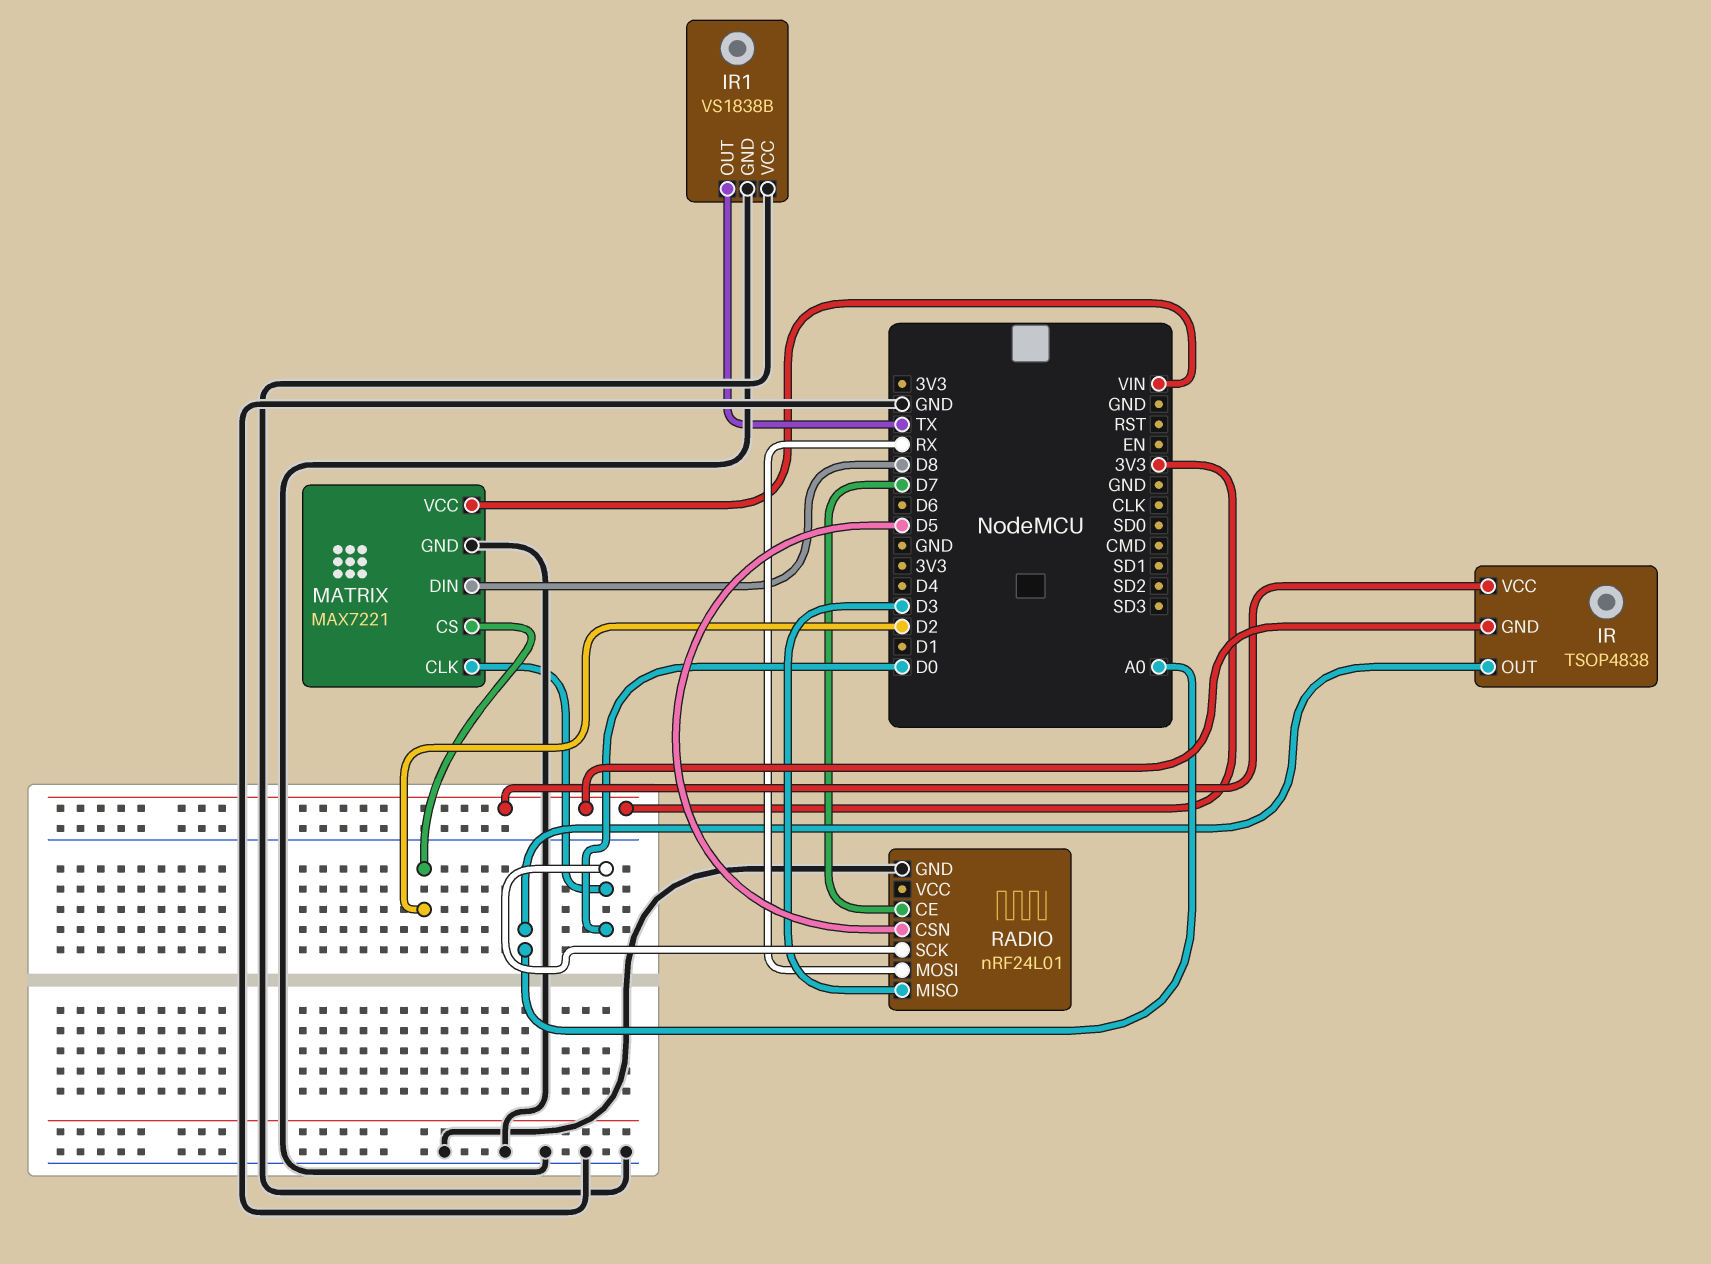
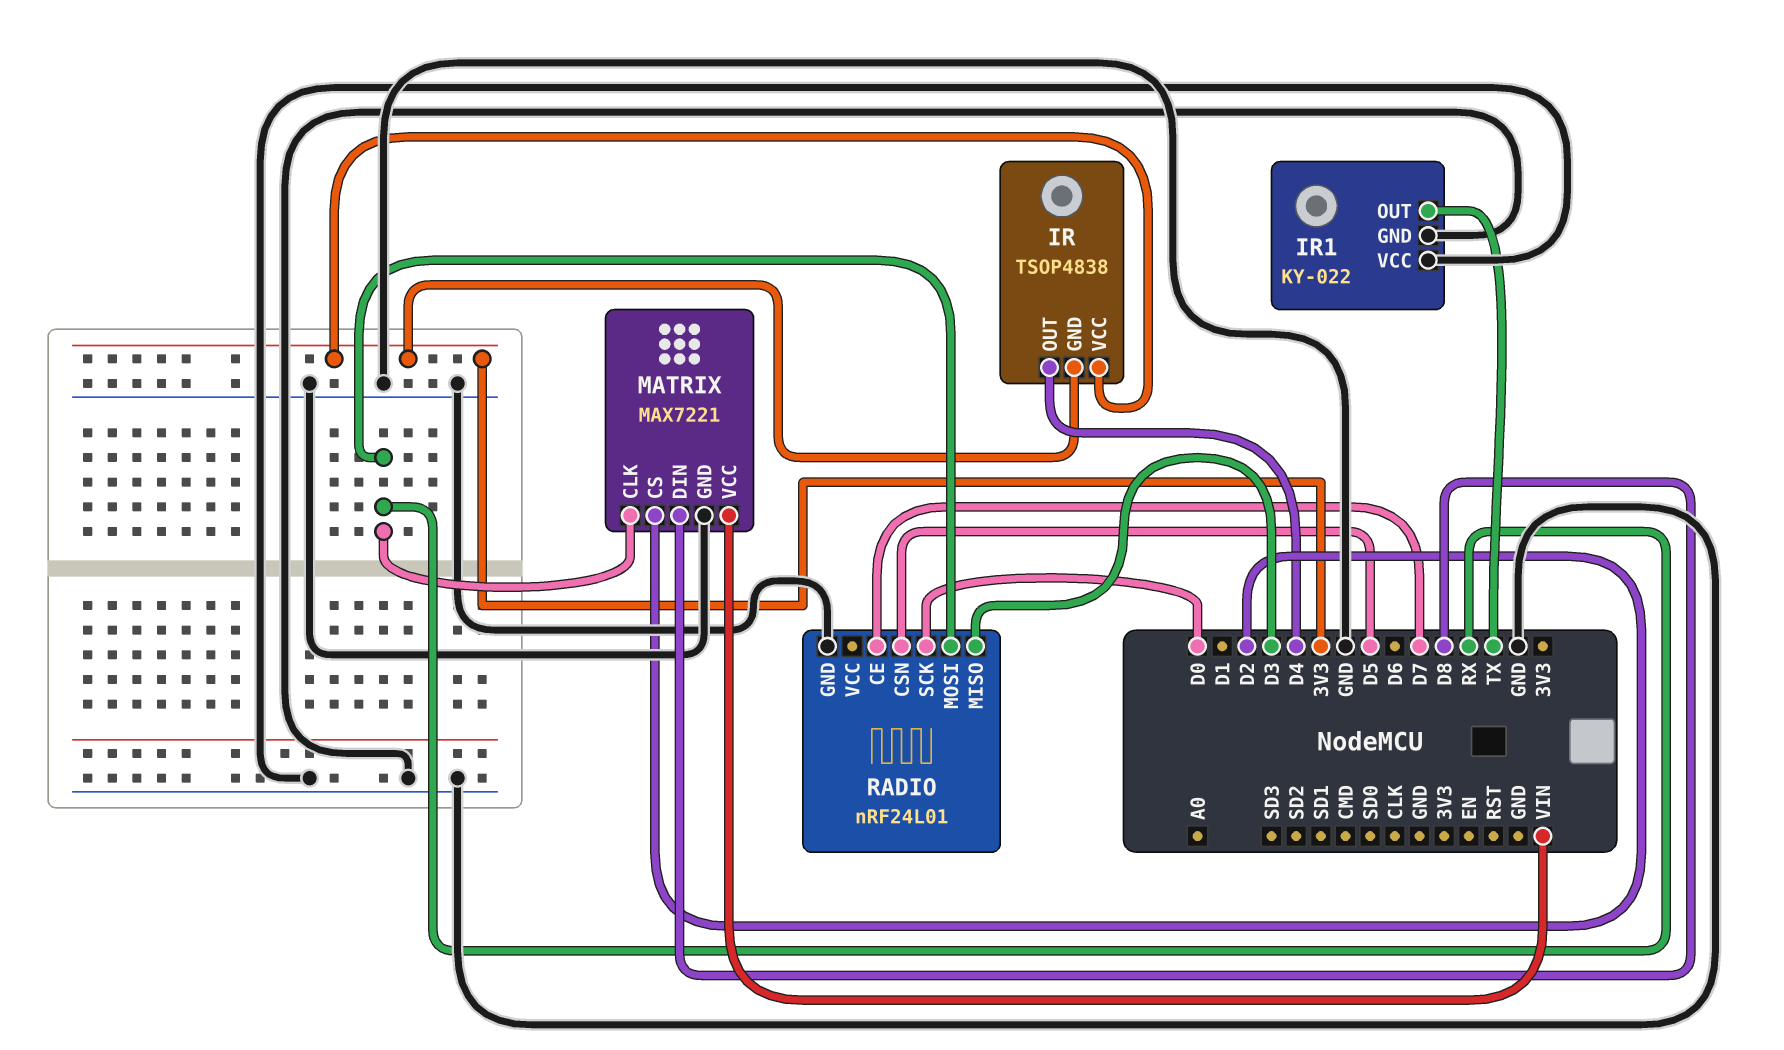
IR pin OUT: A0 -> D4
IR1: VS1838B -> KY-022
MATRIX pin CLK: D0 -> RX

